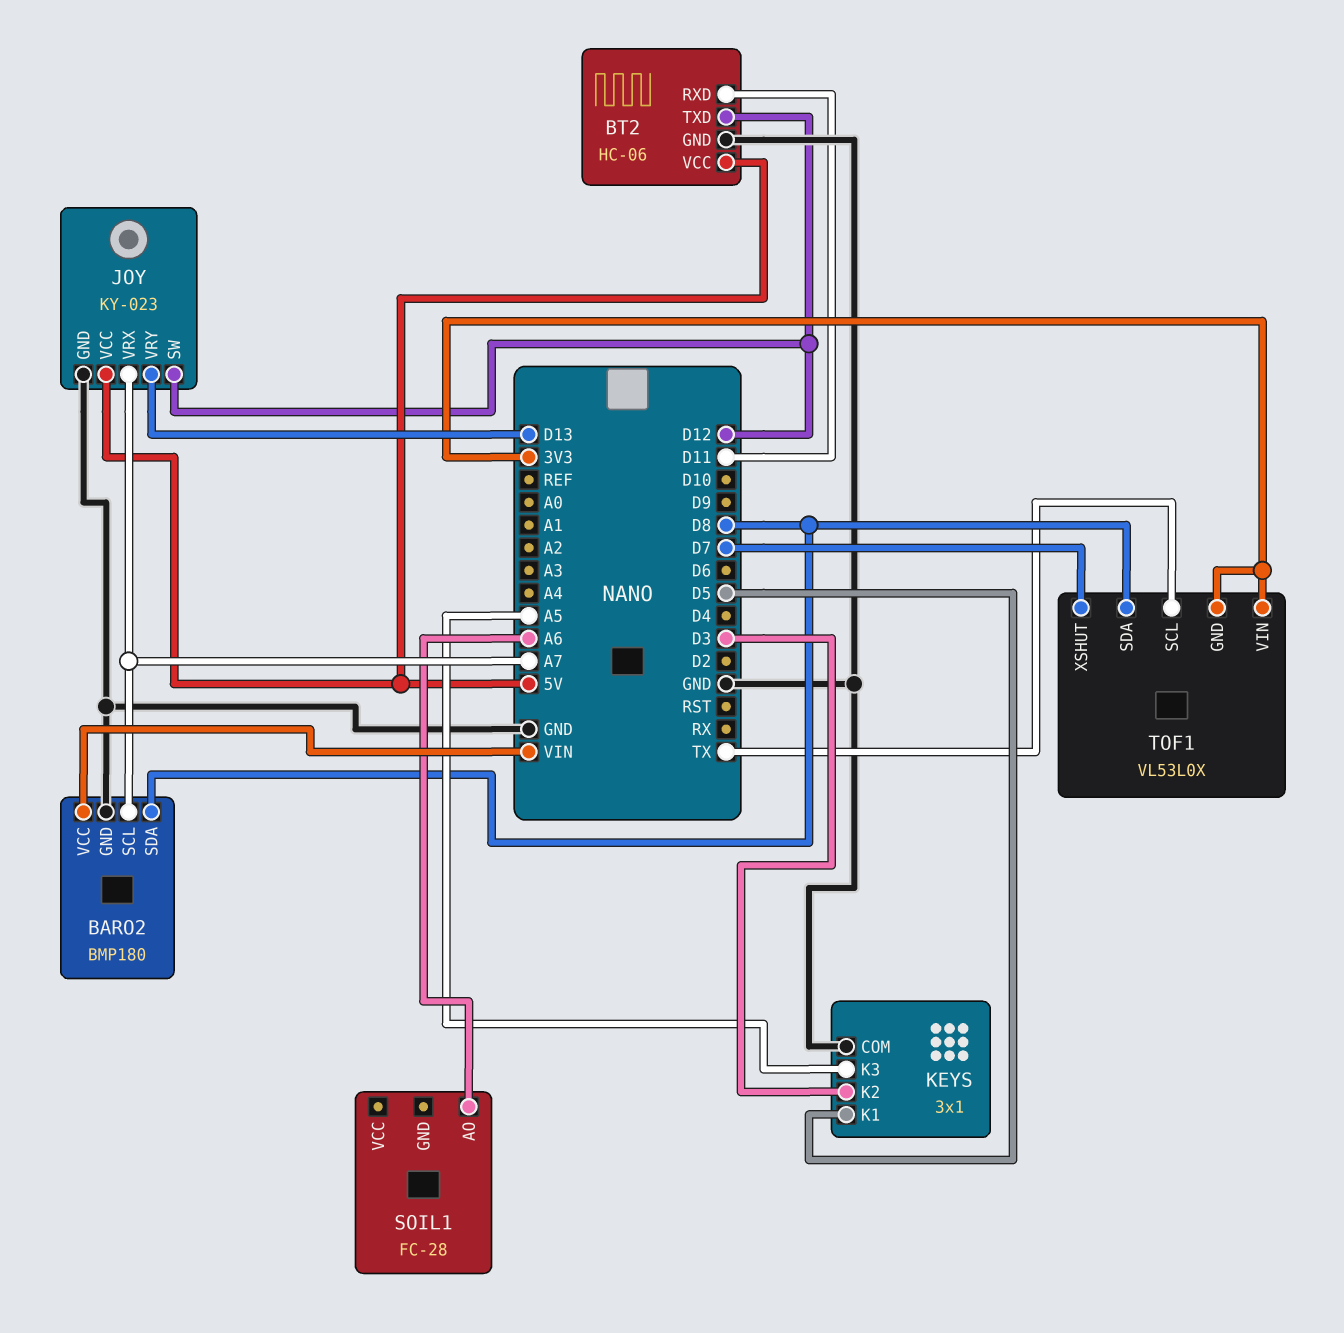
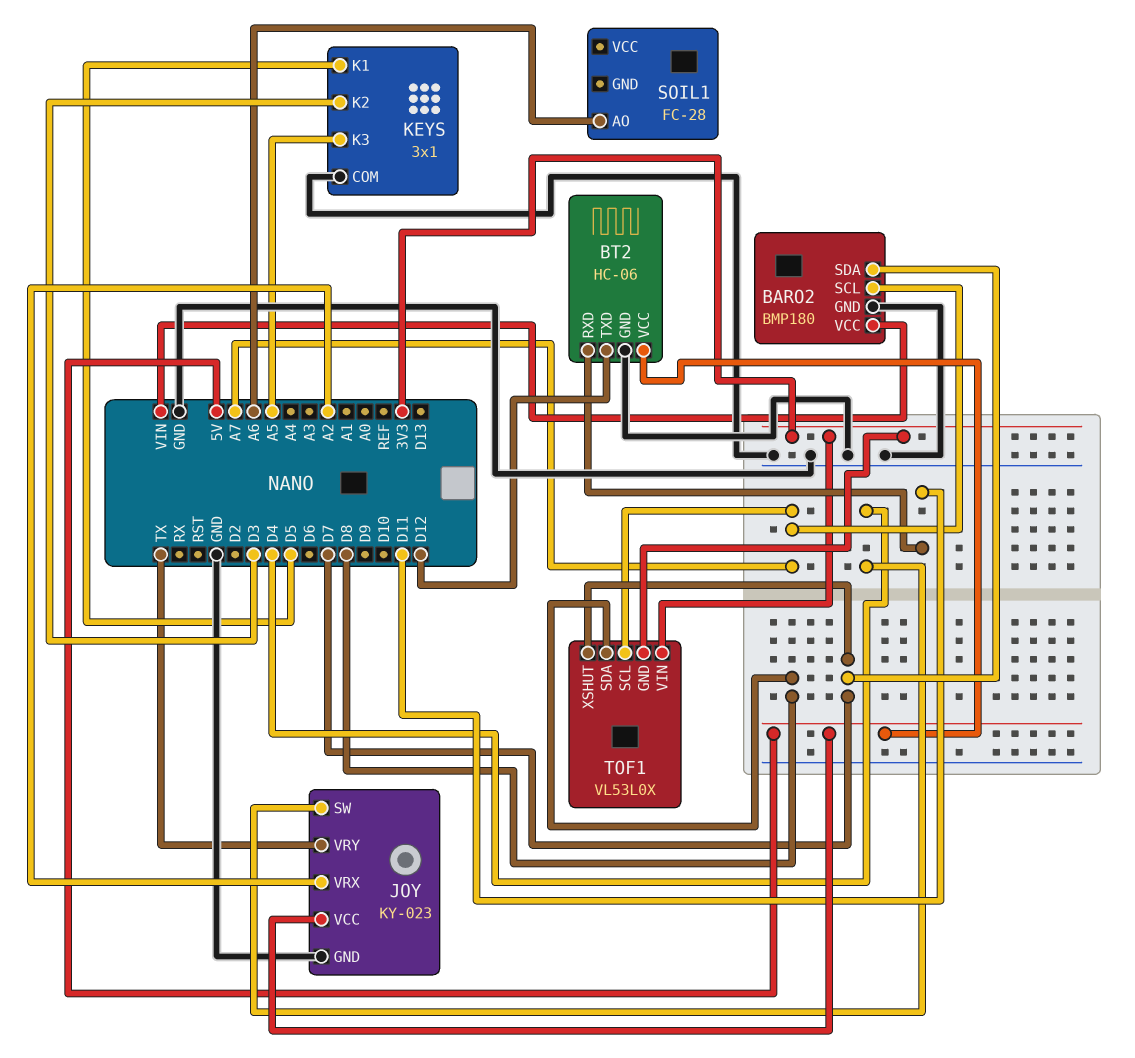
BARO2 pin SDA: D8 -> D7
JOY pin SW: D12 -> D4
JOY pin VRX: A7 -> A2
JOY pin VRY: D13 -> TX
TOF1 pin SCL: TX -> A7

